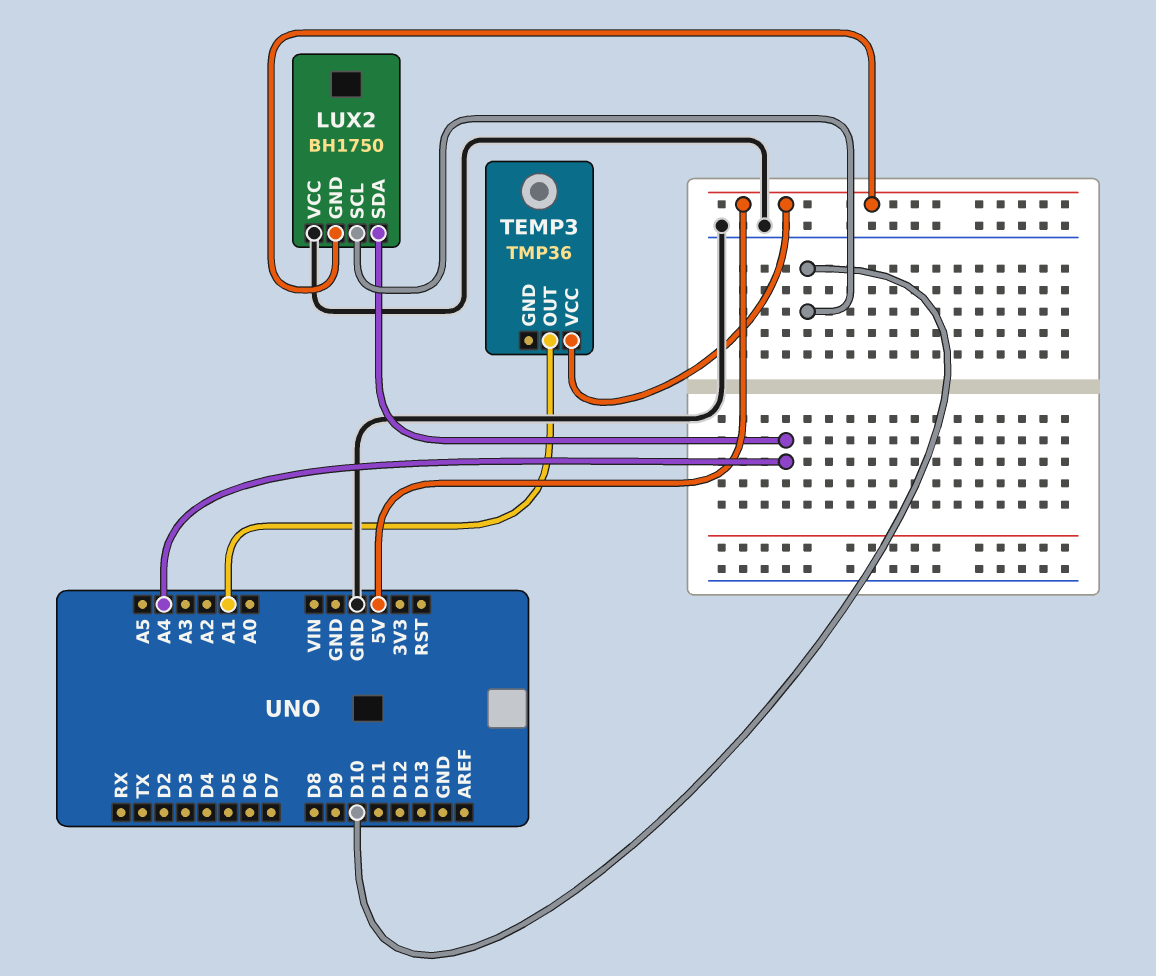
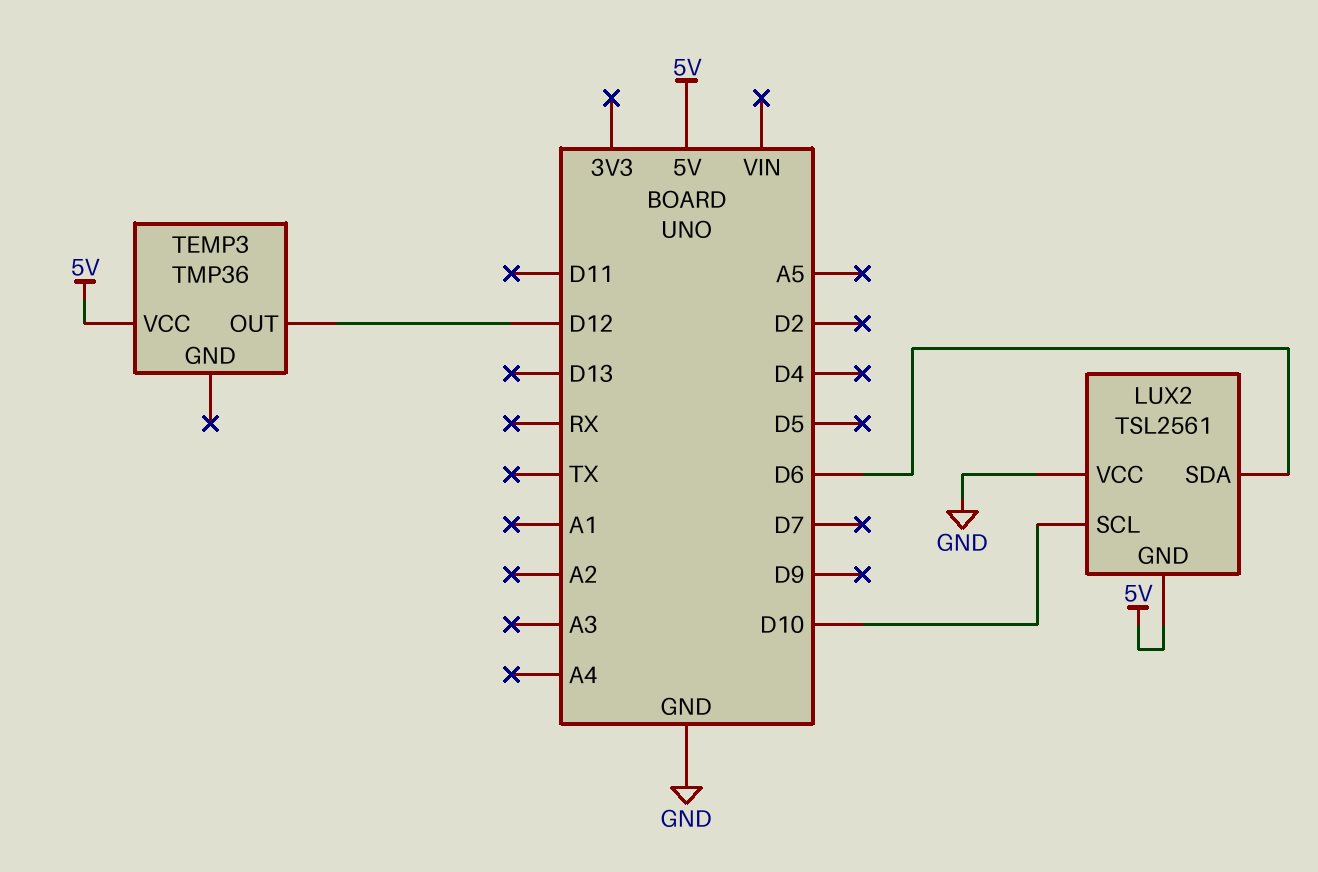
LUX2: BH1750 -> TSL2561
LUX2 pin SDA: A4 -> D6
TEMP3 pin OUT: A1 -> D12

